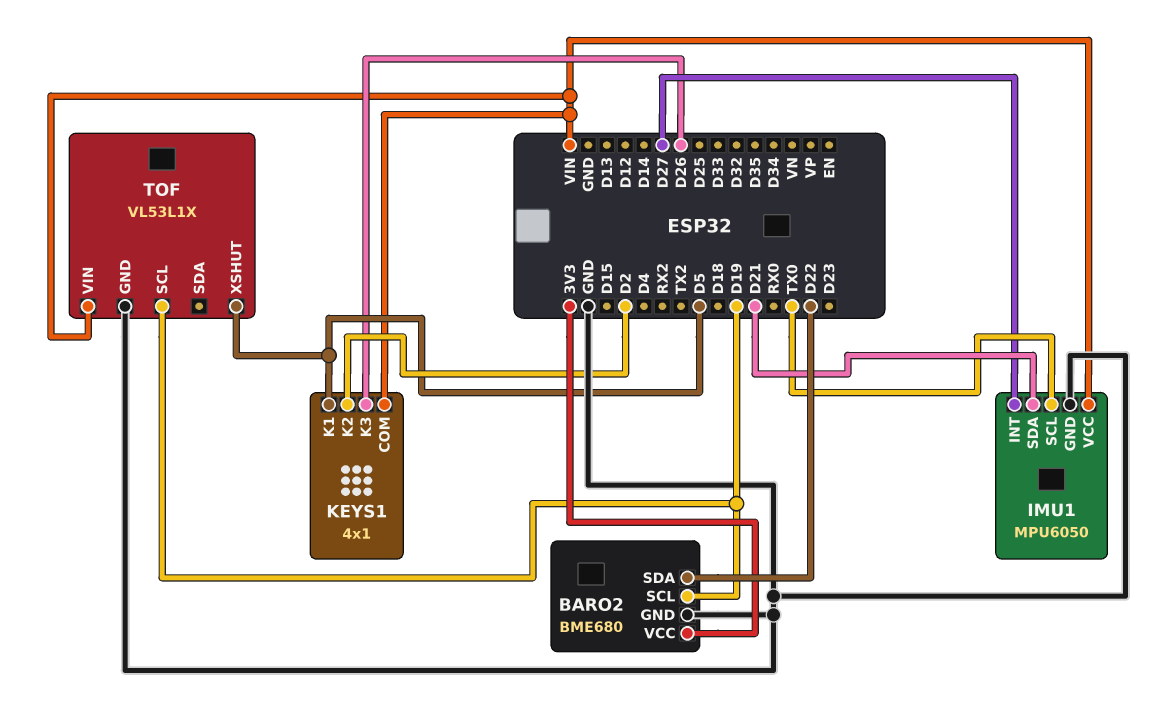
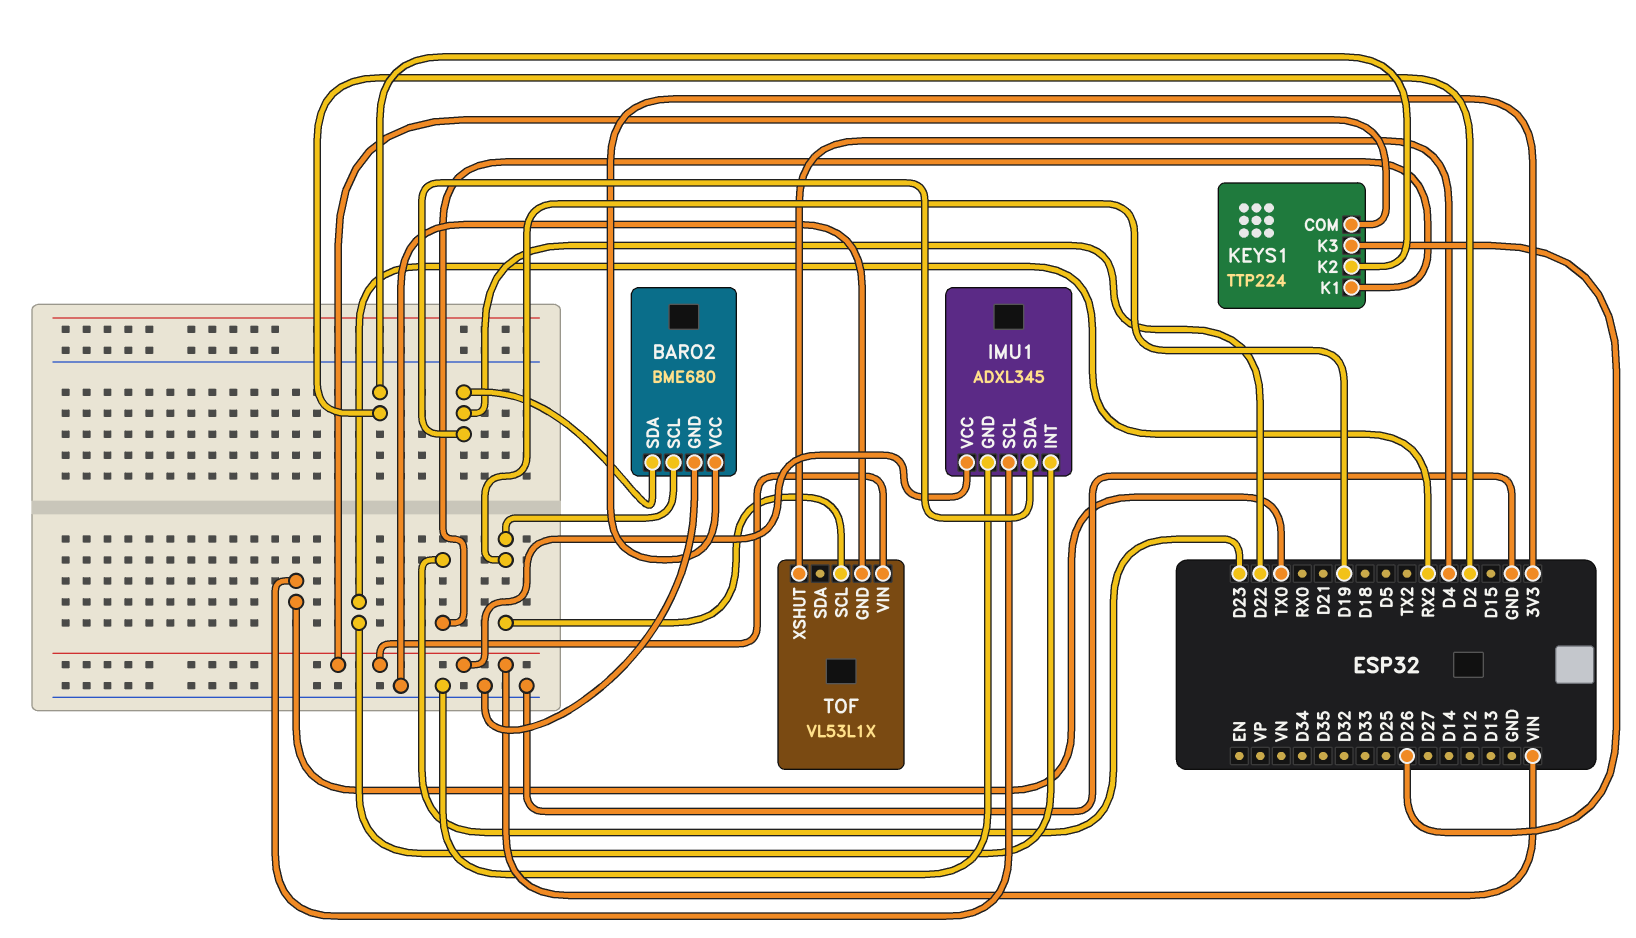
IMU1: MPU6050 -> ADXL345
IMU1 pin INT: D27 -> RX2
IMU1 pin SDA: D21 -> D22
KEYS1: 4x1 -> TTP224
KEYS1 pin K1: D5 -> D23
TOF pin XSHUT: D5 -> D4

